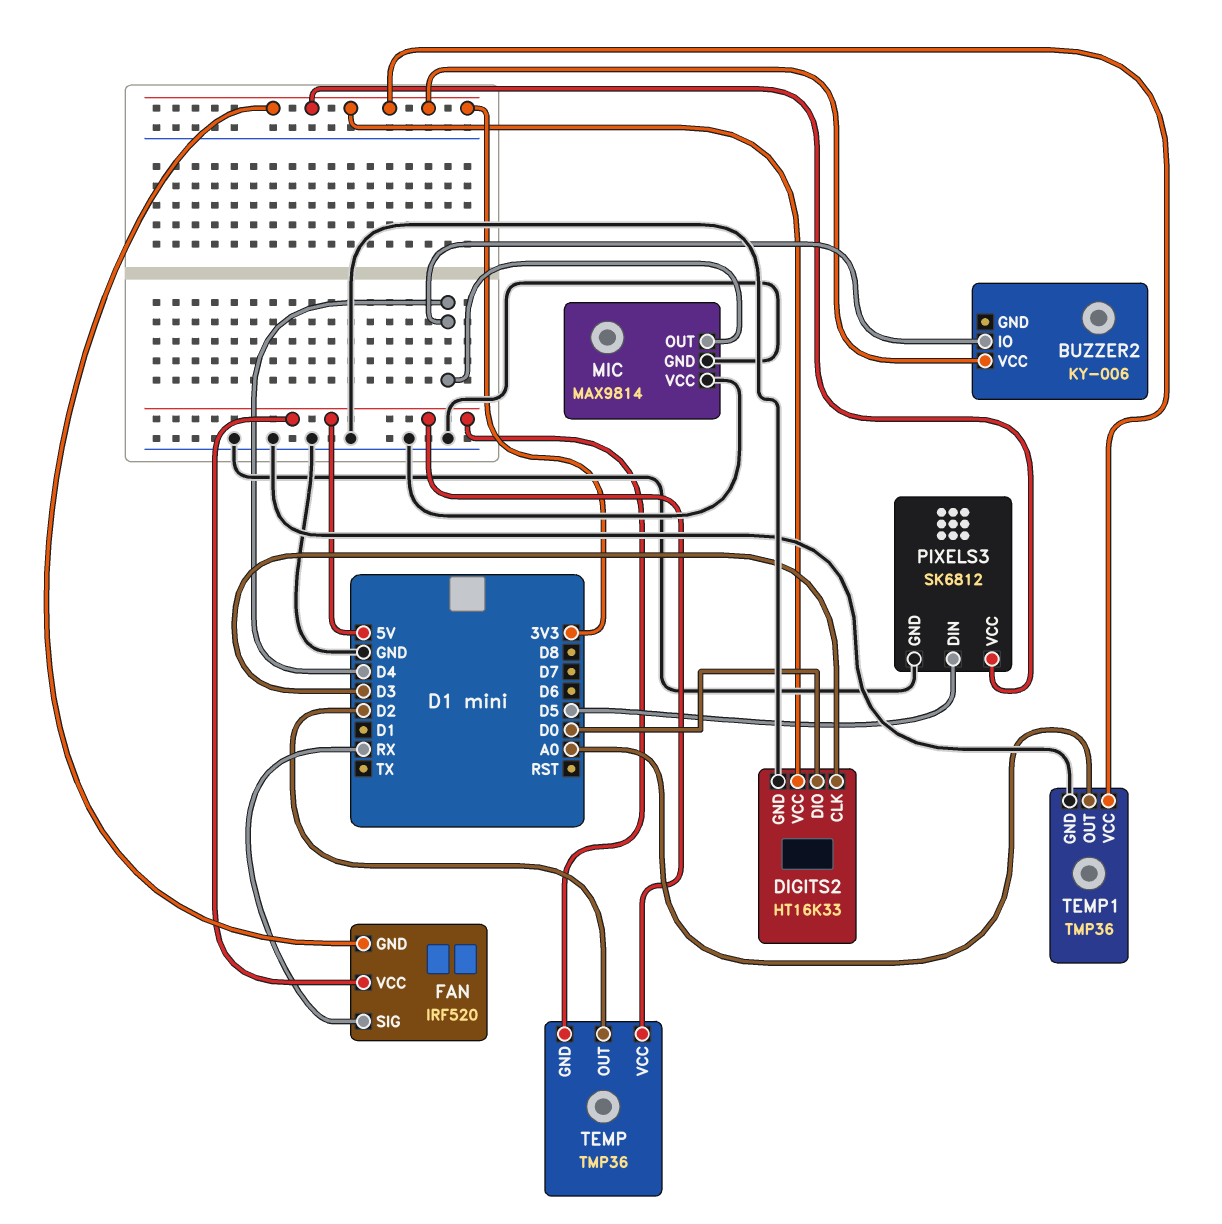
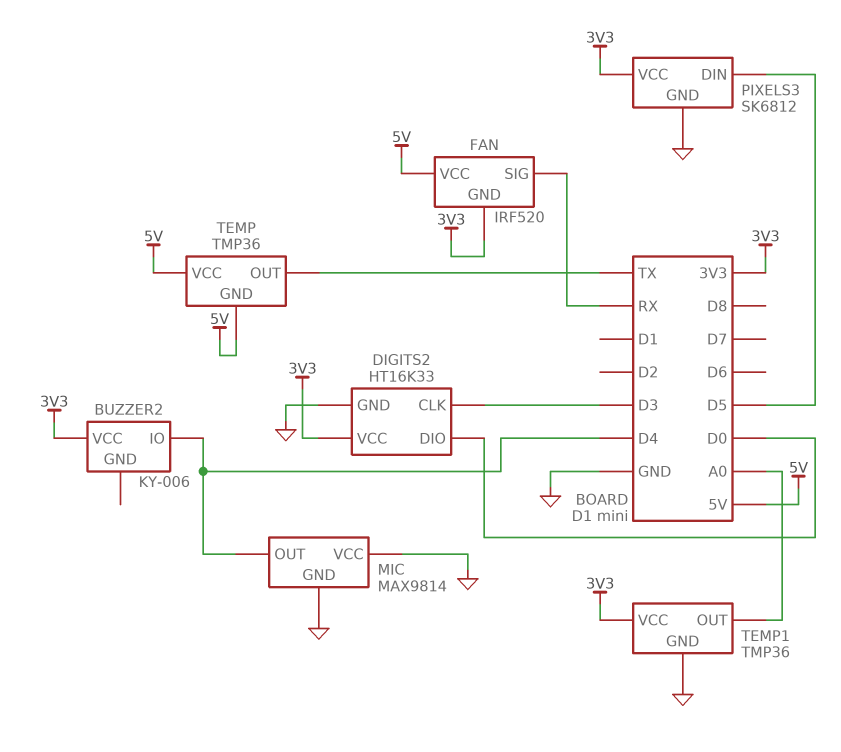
TEMP pin OUT: D2 -> TX

